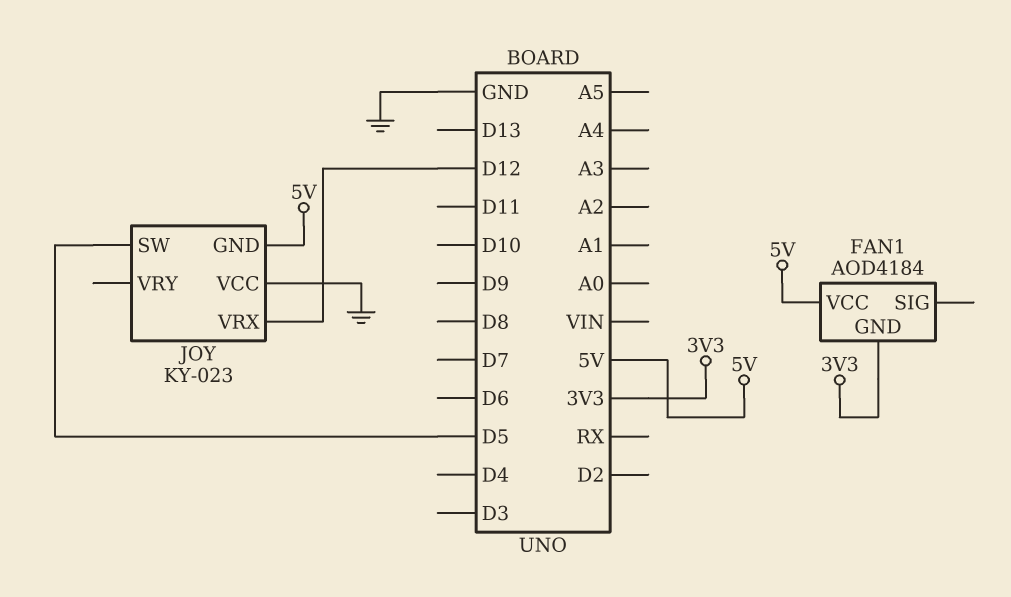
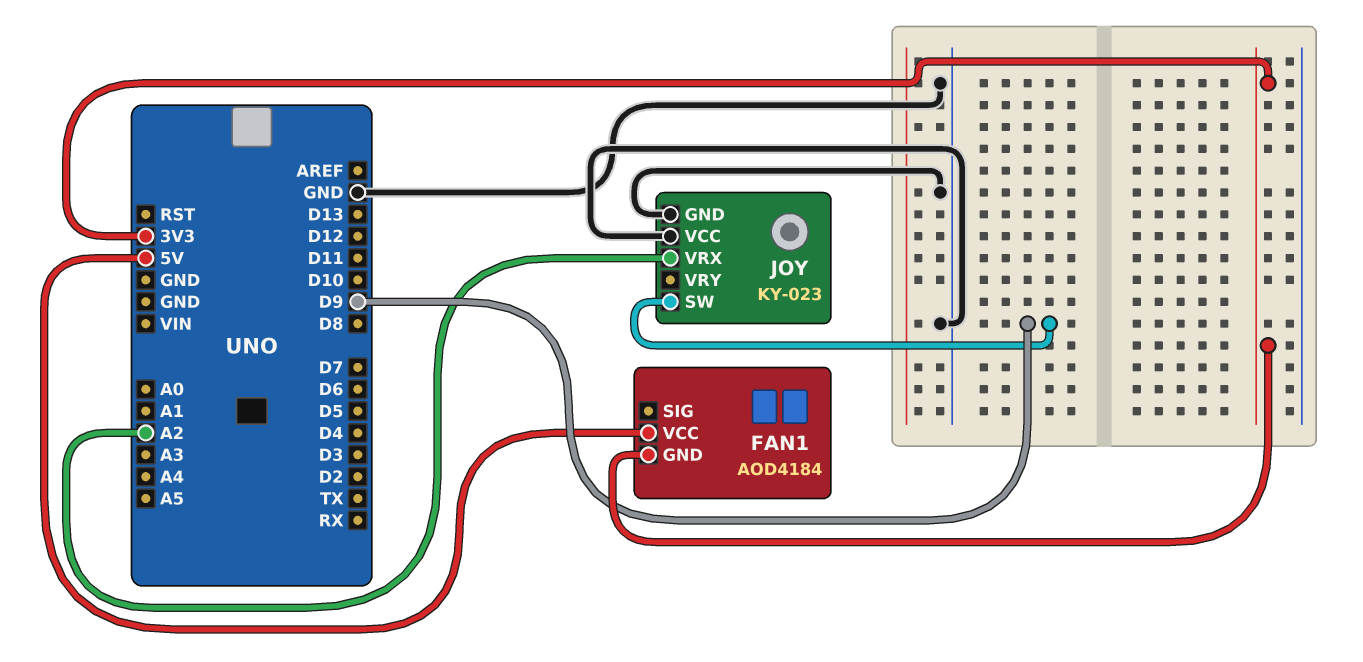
JOY pin GND: 5V -> GND
JOY pin SW: D5 -> D9
JOY pin VRX: D12 -> A2

